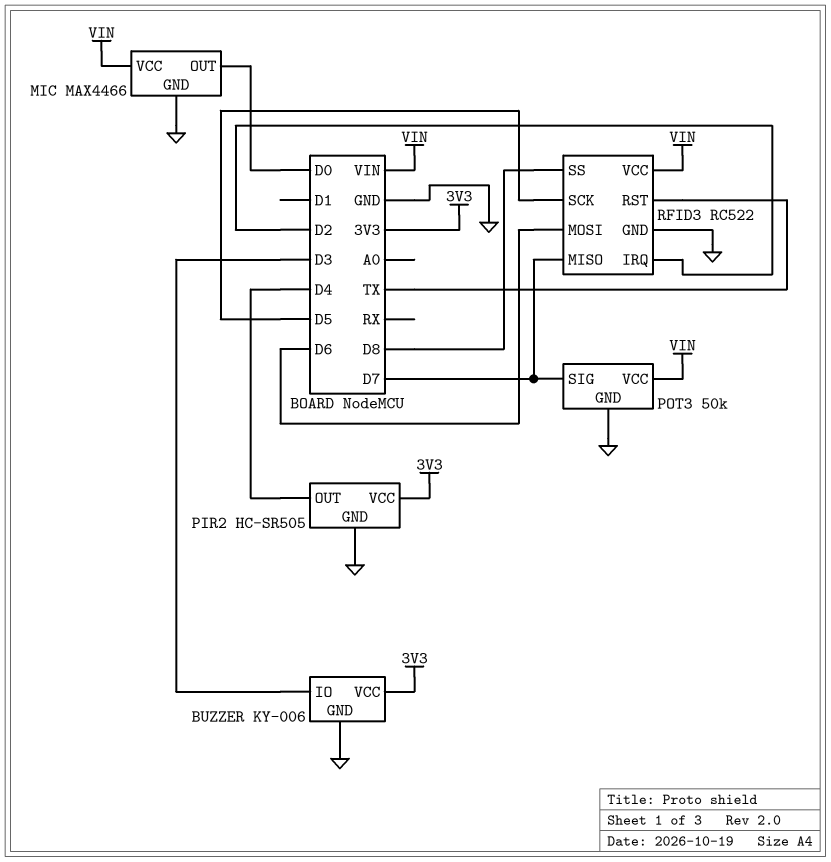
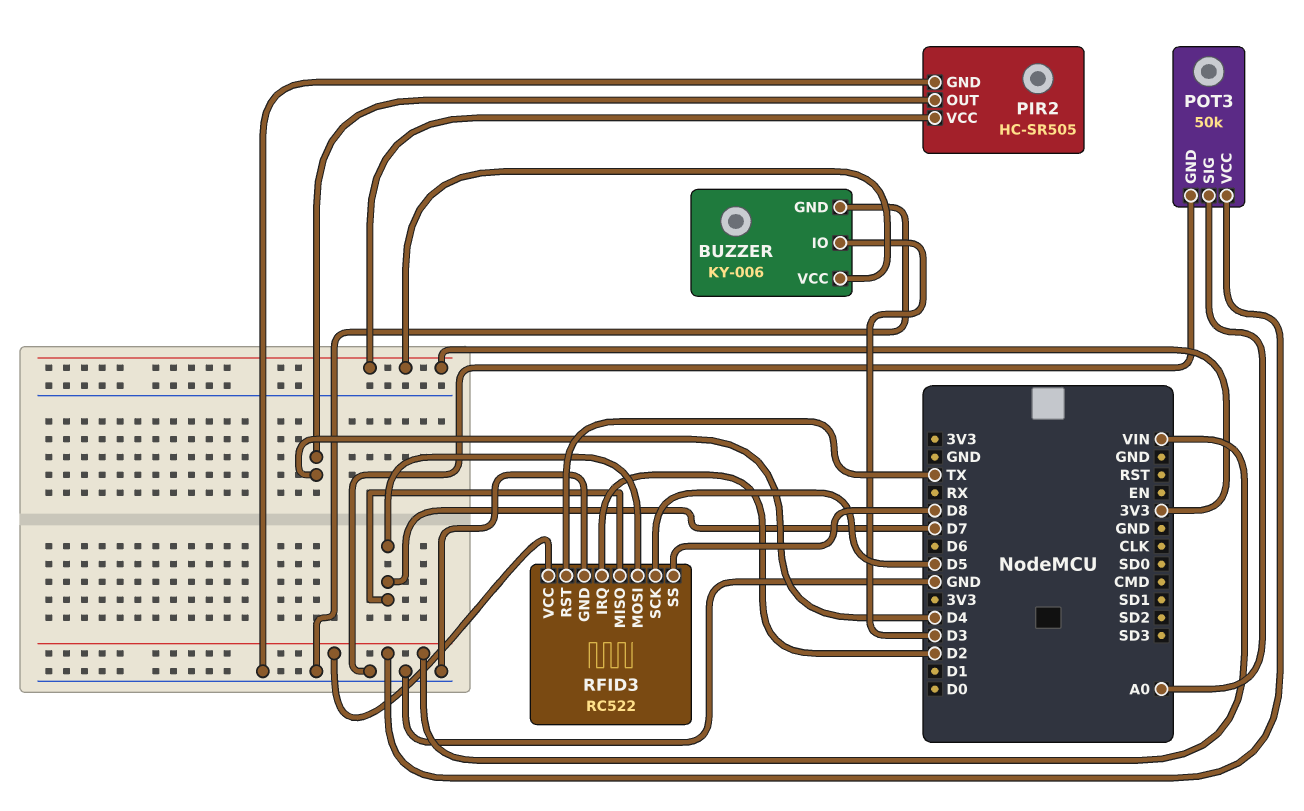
MIC: MAX4466 -> none
MIC pin GND: GND -> none
MIC pin OUT: D0 -> none
MIC pin VCC: VIN -> none
POT3 pin SIG: D7 -> A0
RFID3 pin MOSI: D6 -> D7

